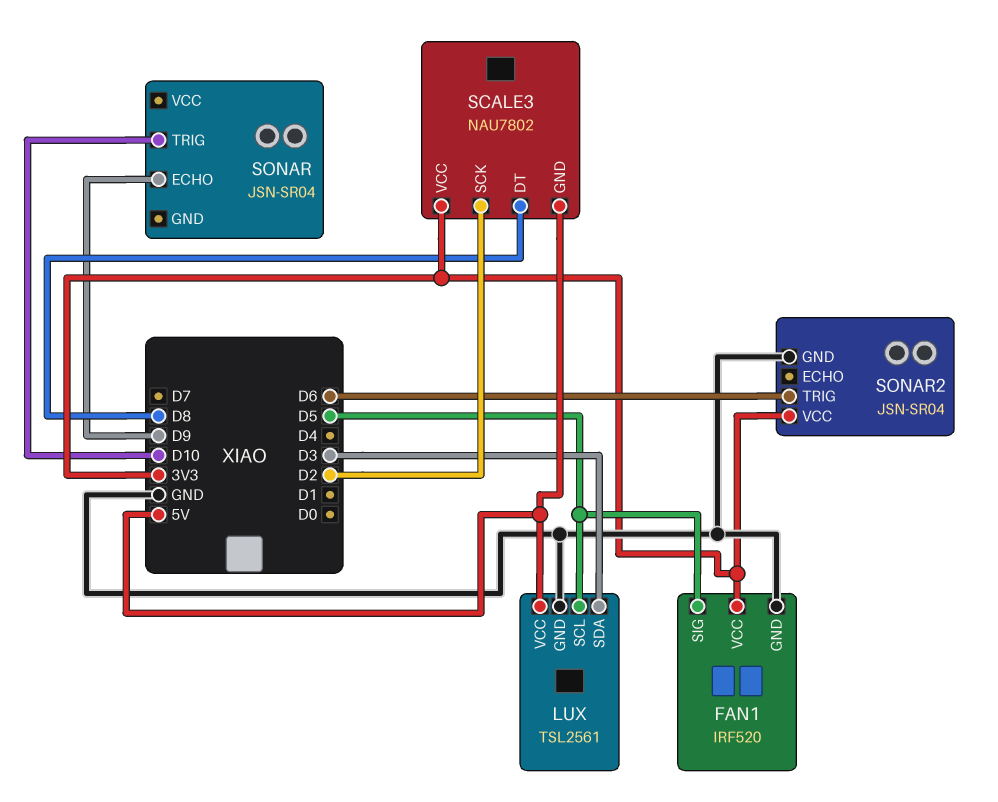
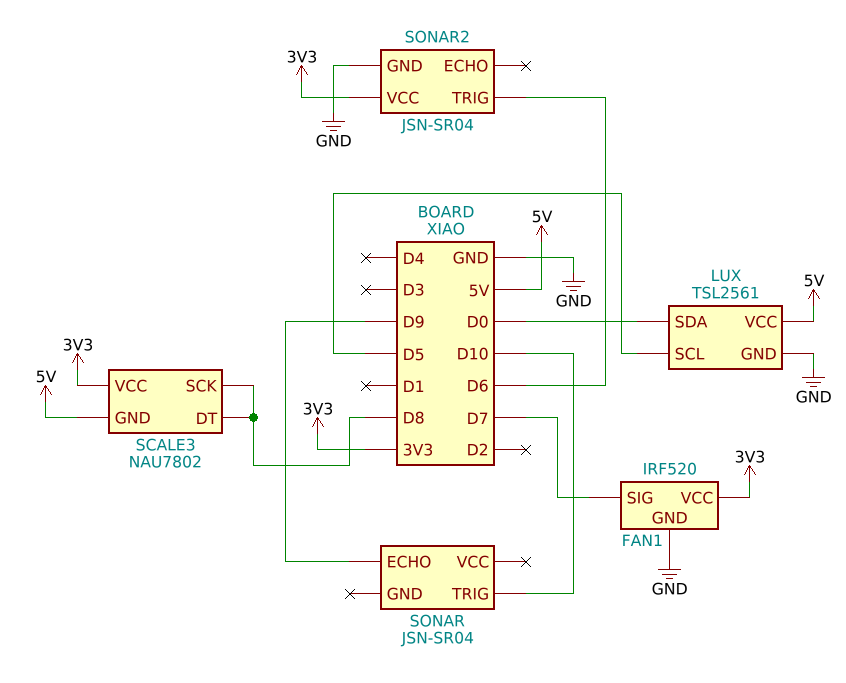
FAN1 pin SIG: D5 -> D7
LUX pin SDA: D3 -> D0
SCALE3 pin SCK: D2 -> D8

